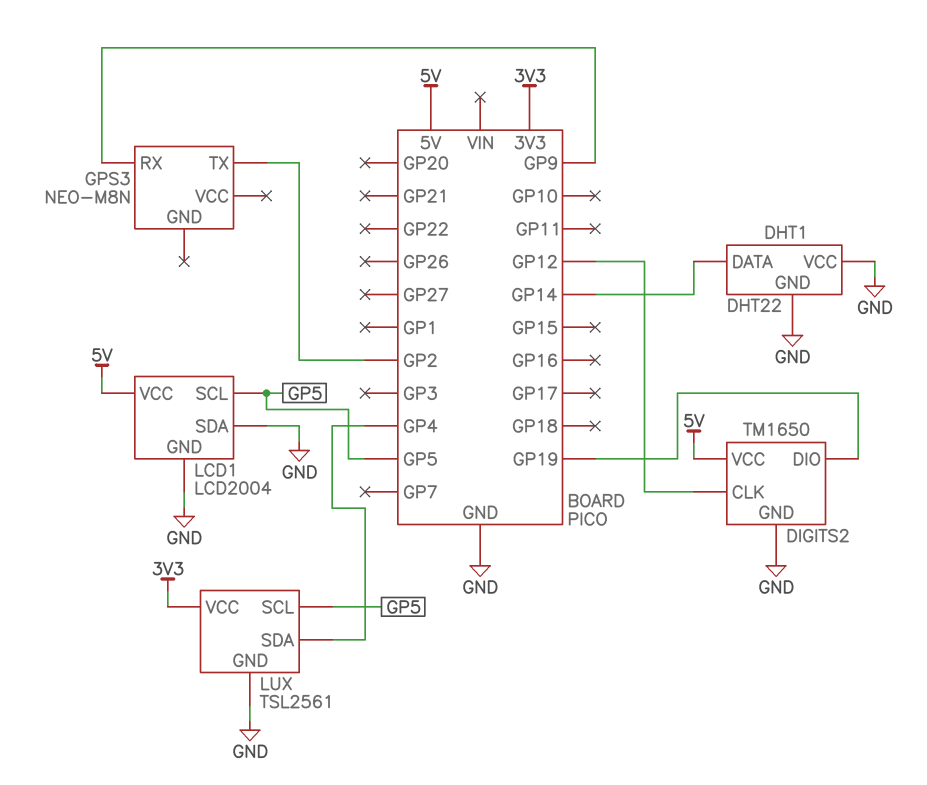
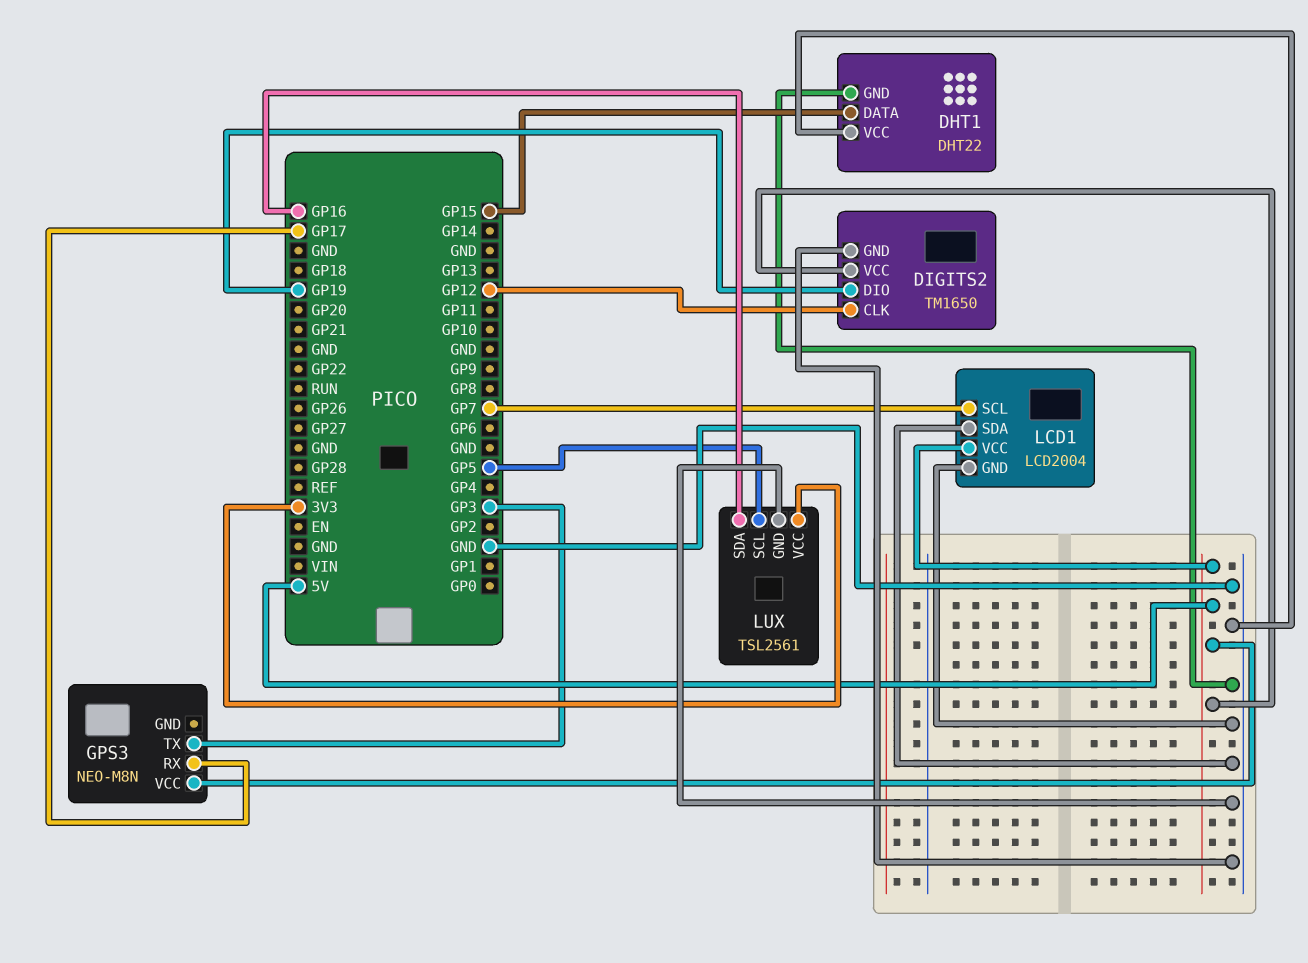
DHT1 pin DATA: GP14 -> GP15
GPS3 pin RX: GP9 -> GP17
GPS3 pin TX: GP2 -> GP3
GPS3 pin VCC: none -> 5V
LCD1 pin SCL: GP5 -> GP7
LUX pin SDA: GP4 -> GP16

